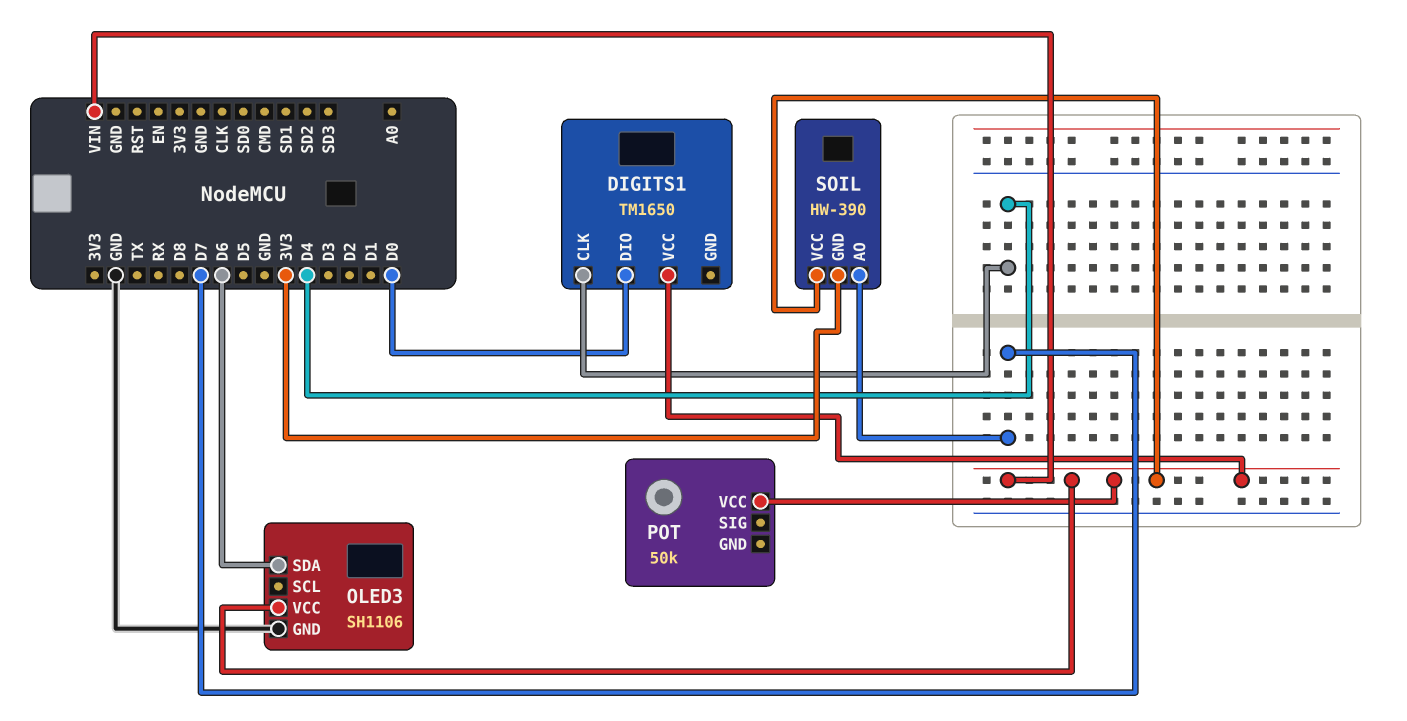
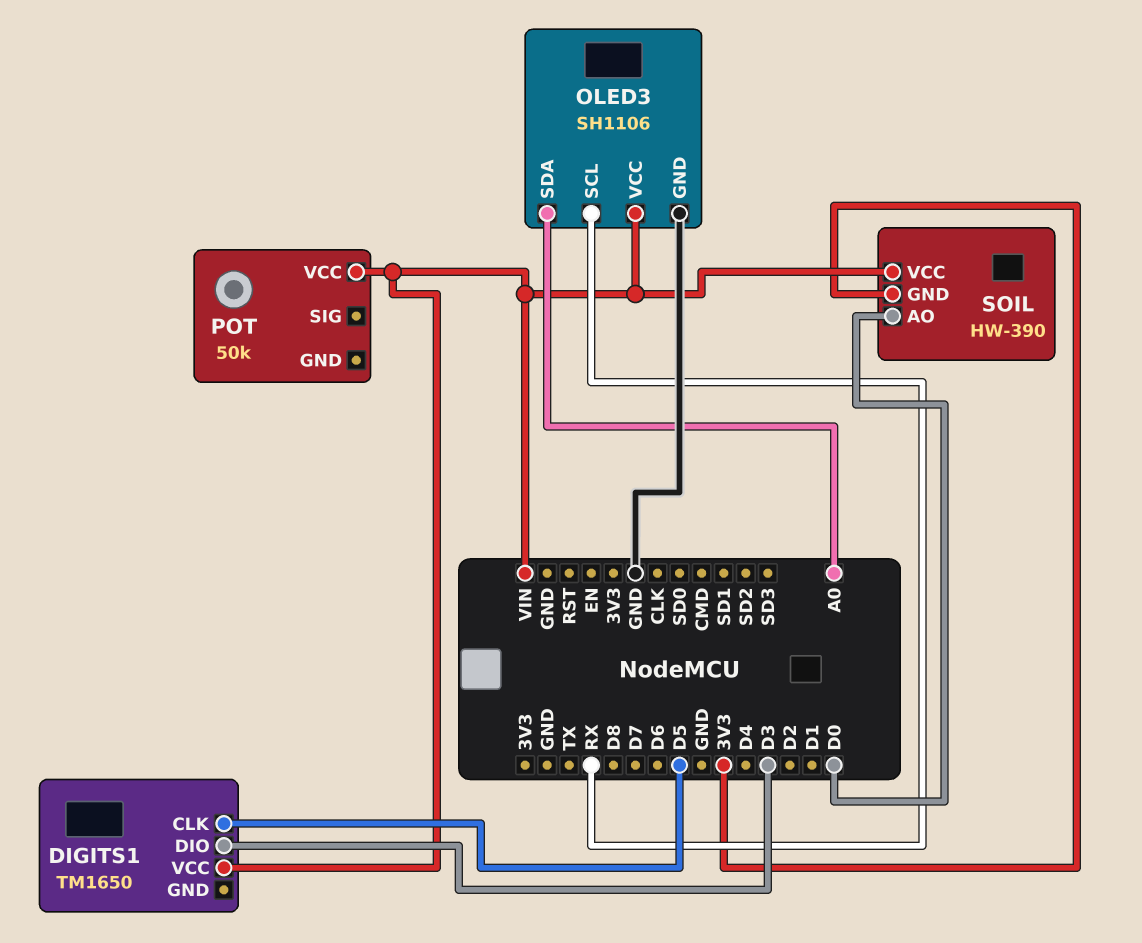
DIGITS1 pin CLK: D4 -> D5
DIGITS1 pin DIO: D0 -> D3
OLED3 pin SCL: none -> RX
OLED3 pin SDA: D6 -> A0
SOIL pin AO: D7 -> D0

